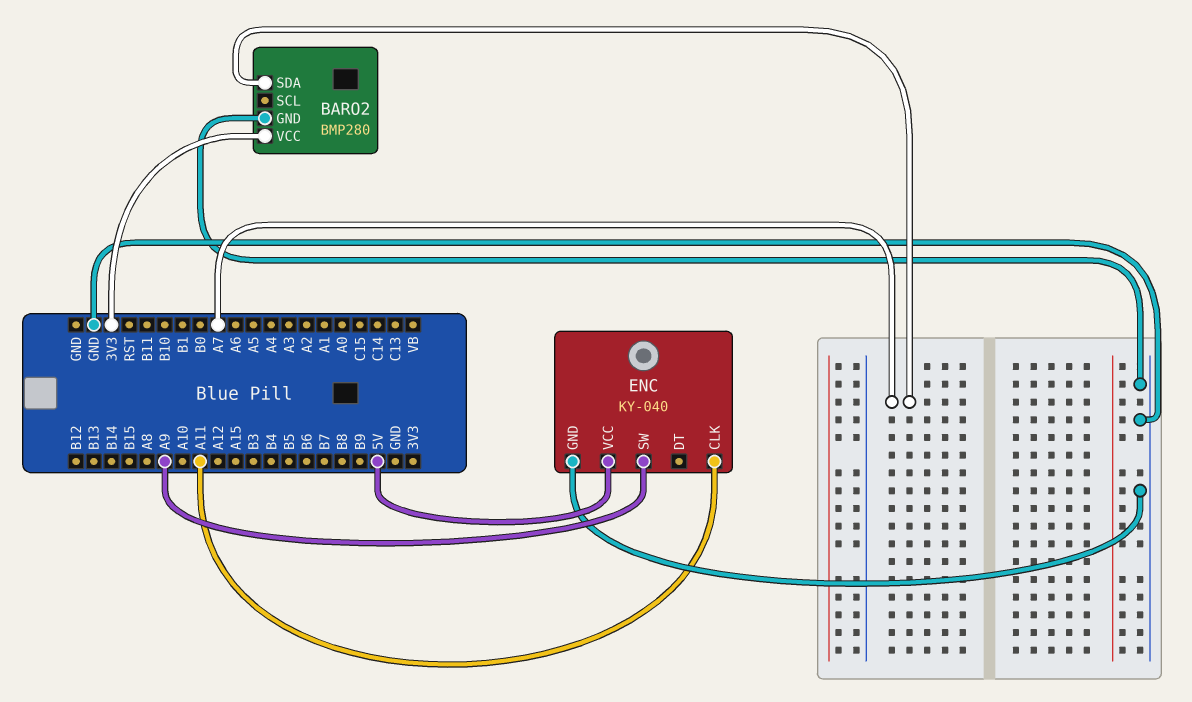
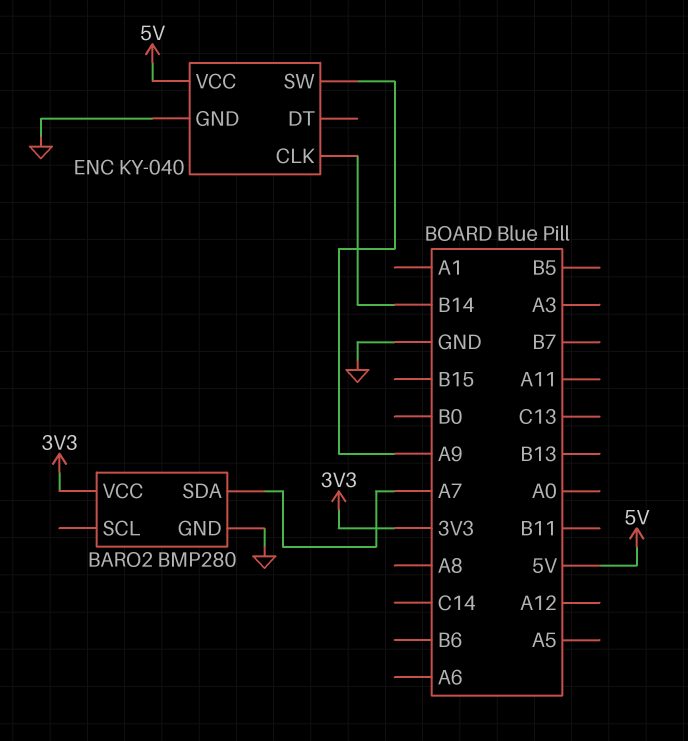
ENC pin CLK: A11 -> B14

